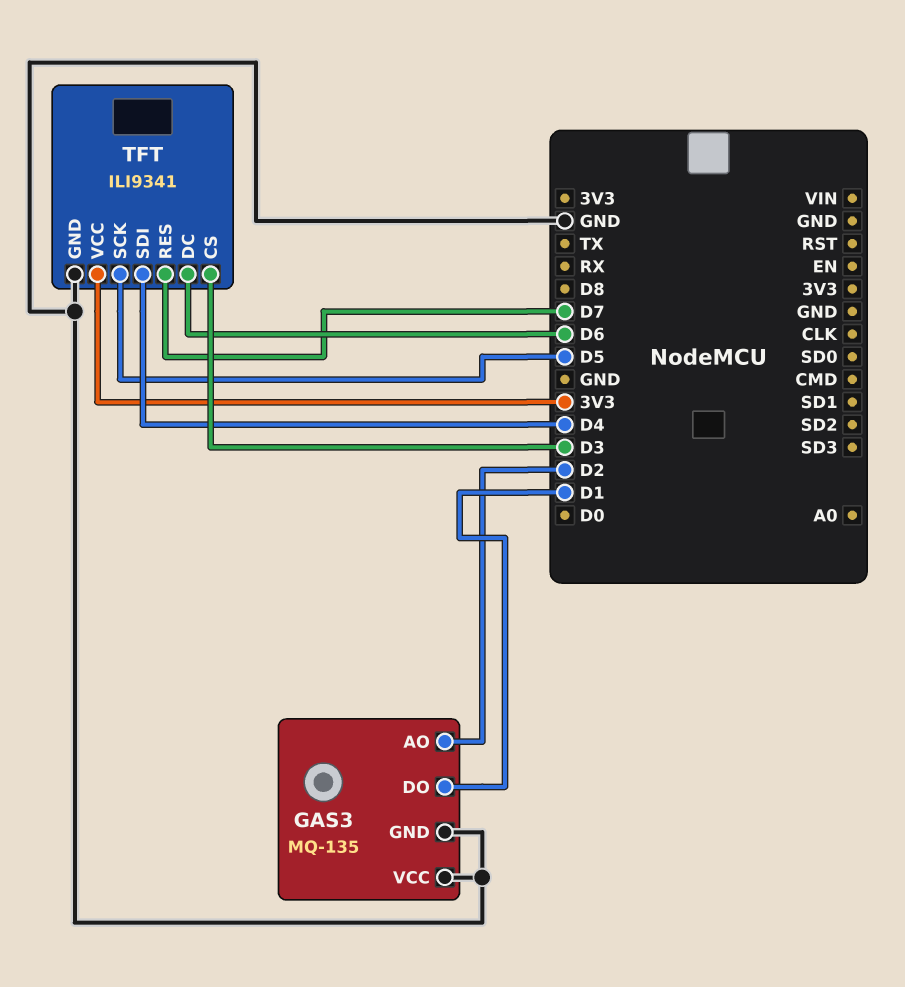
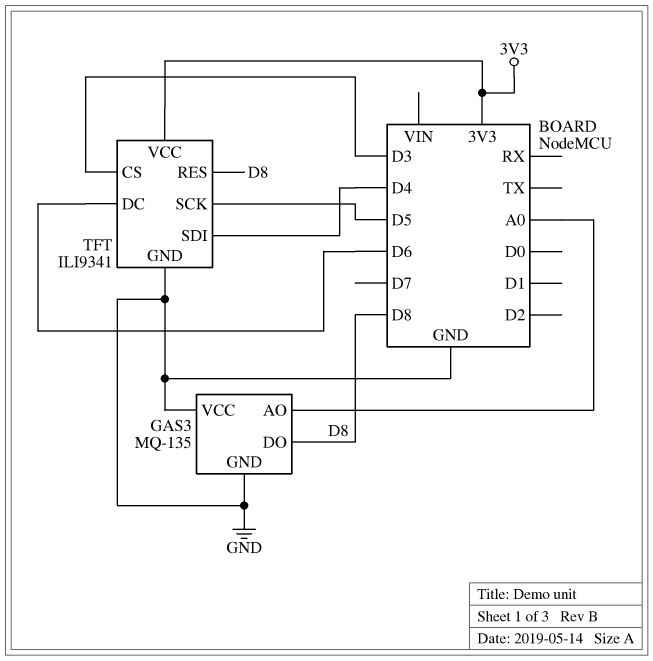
GAS3 pin AO: D2 -> A0
GAS3 pin DO: D1 -> D8
TFT pin RES: D7 -> D8

